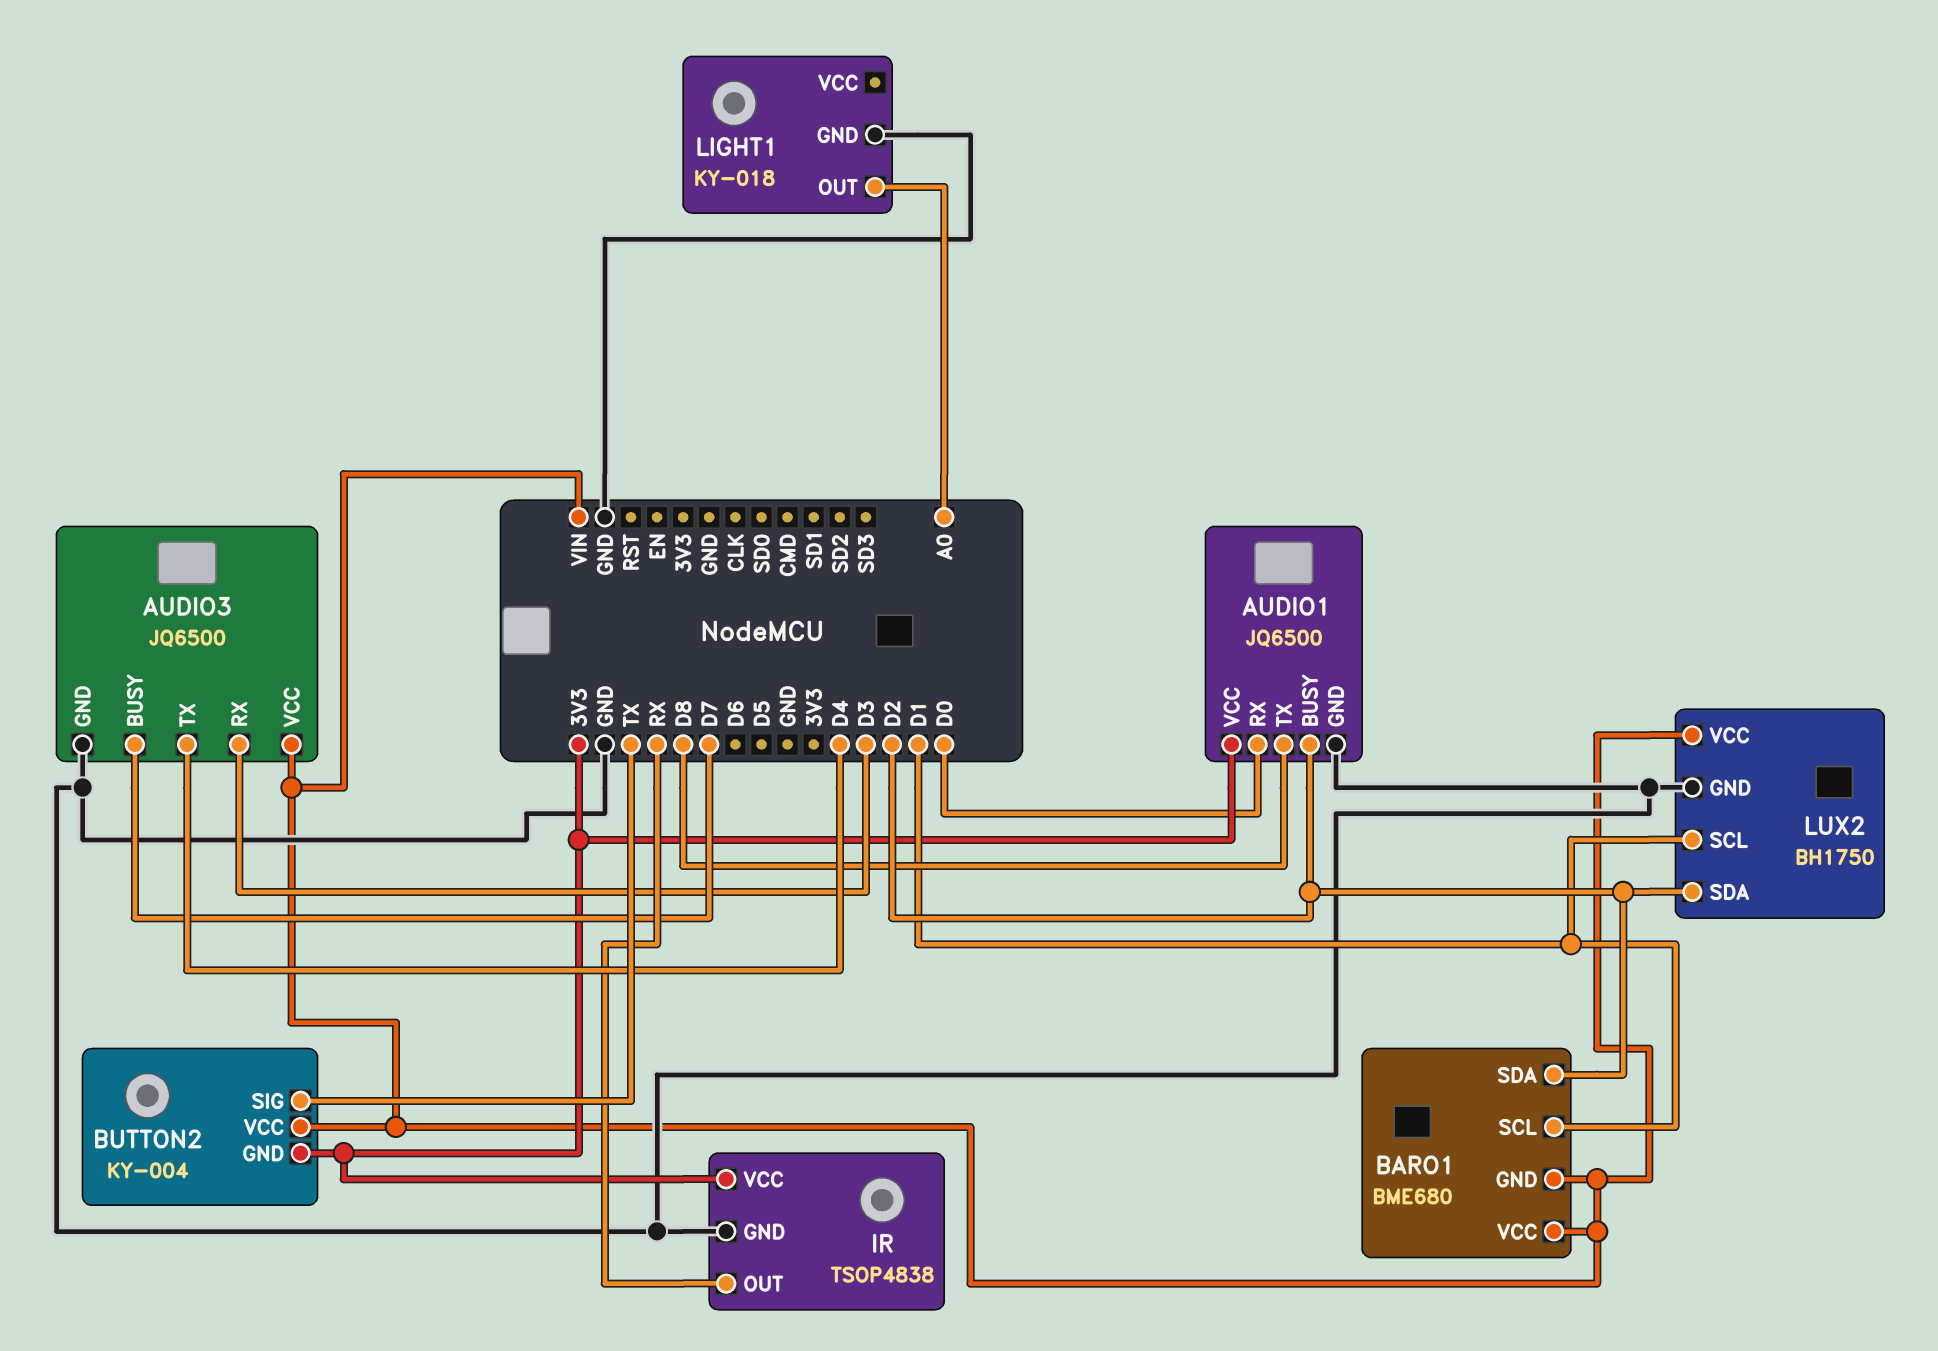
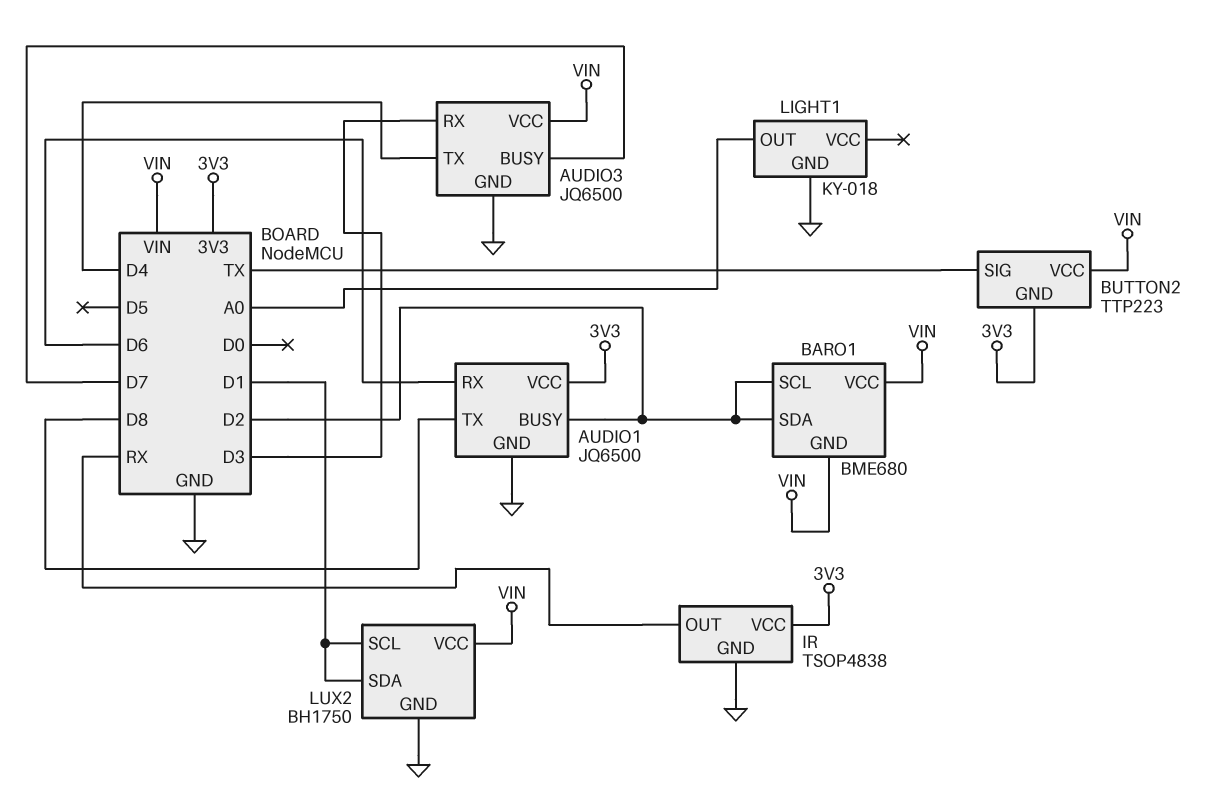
AUDIO1 pin RX: D0 -> D6
BARO1 pin SCL: D1 -> D2
BUTTON2: KY-004 -> TTP223
LUX2 pin SDA: D2 -> D1

